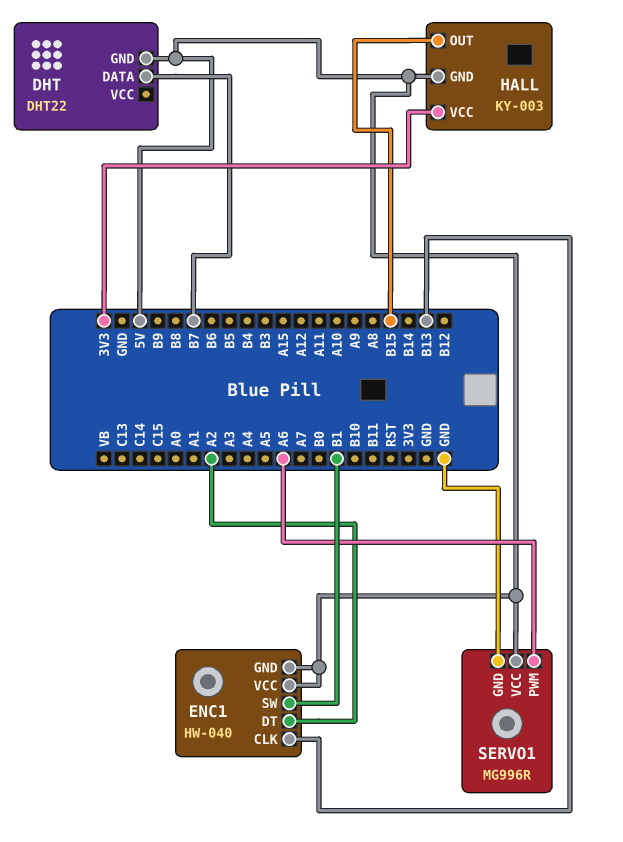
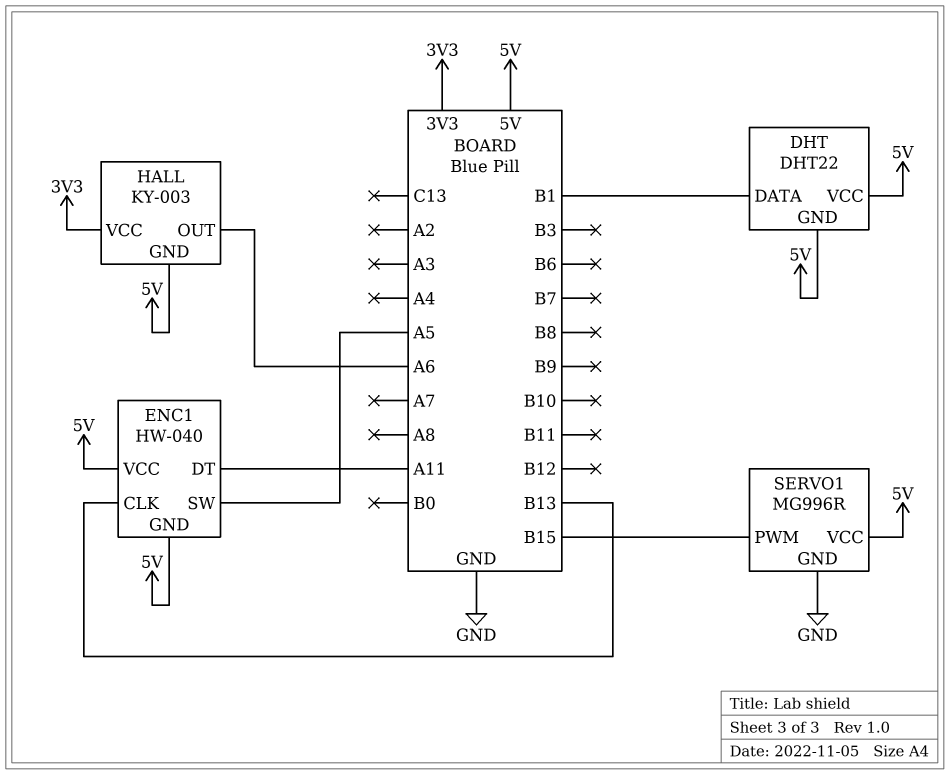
DHT pin DATA: B7 -> B1
DHT pin VCC: none -> 5V
ENC1 pin DT: A2 -> A11
ENC1 pin SW: B1 -> A5
HALL pin OUT: B15 -> A6
SERVO1 pin PWM: A6 -> B15

